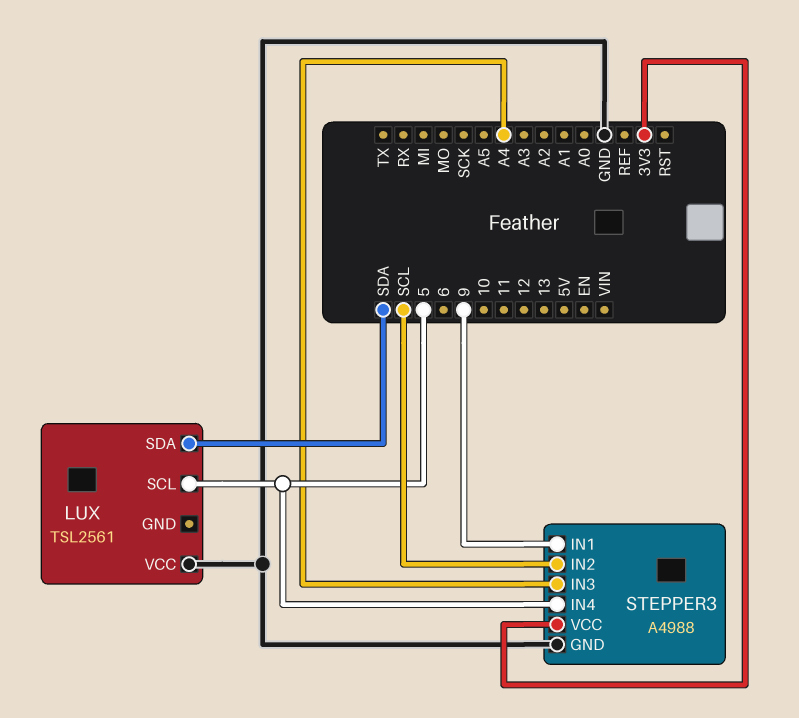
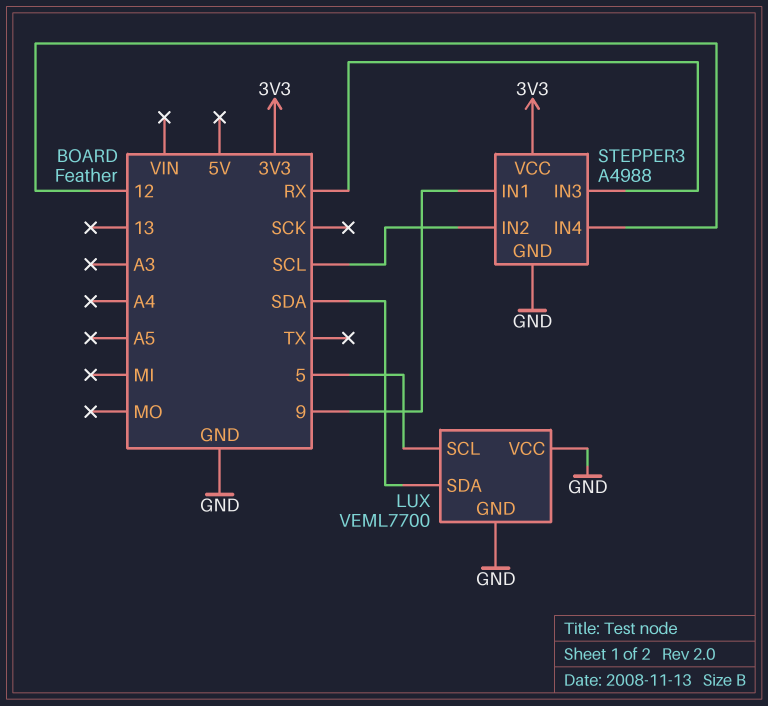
LUX: TSL2561 -> VEML7700
LUX pin GND: none -> GND
STEPPER3 pin IN3: A4 -> RX
STEPPER3 pin IN4: 5 -> 12

